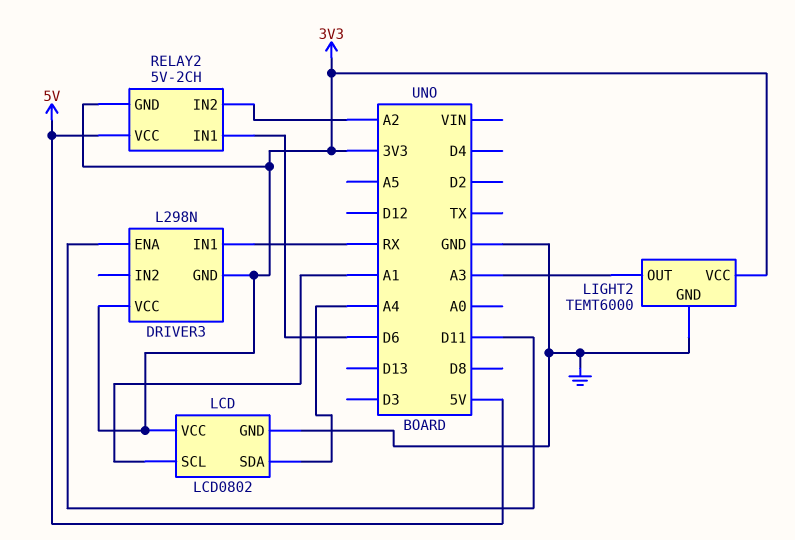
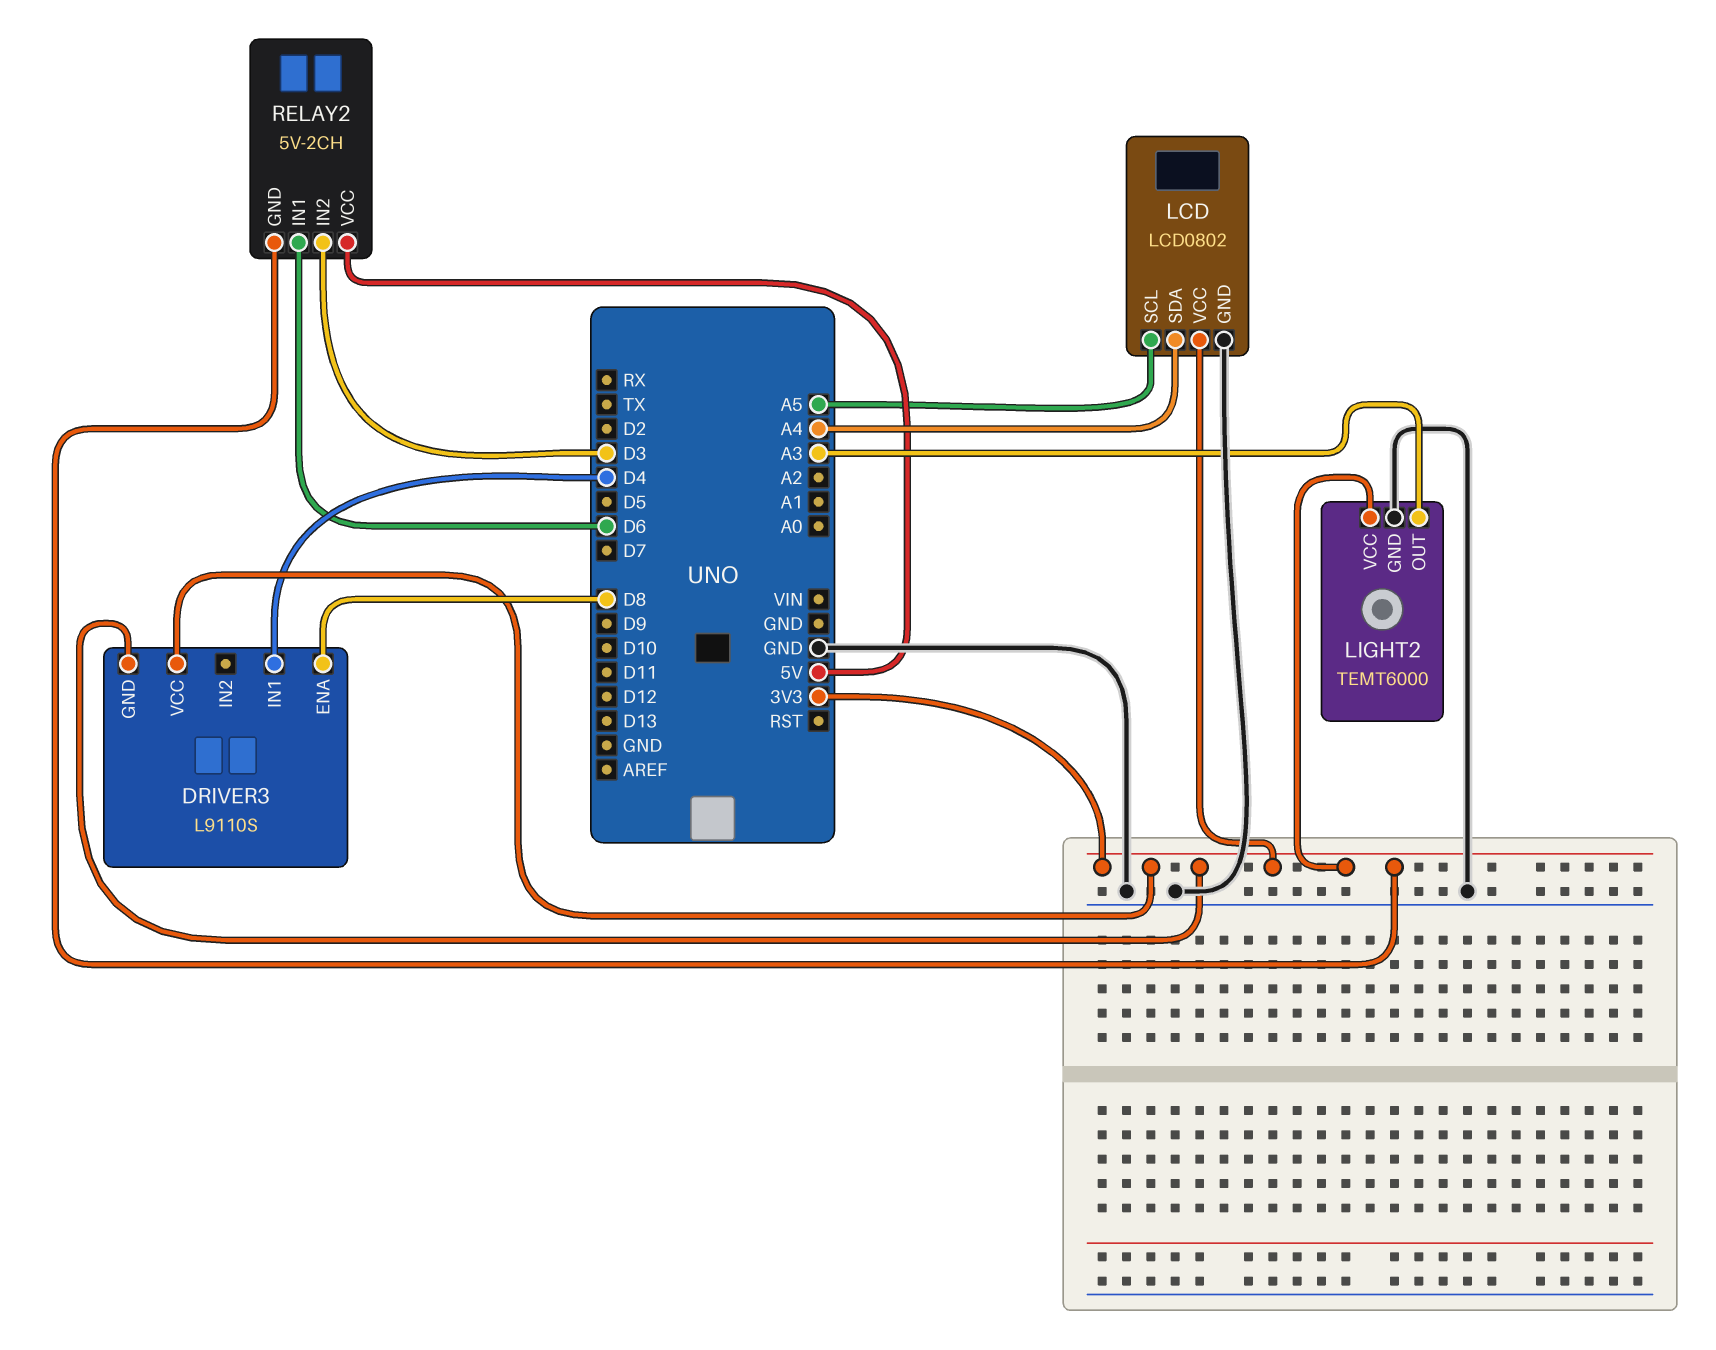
DRIVER3: L298N -> L9110S
DRIVER3 pin ENA: D11 -> D8
DRIVER3 pin IN1: RX -> D4
LCD pin SCL: A1 -> A5
RELAY2 pin IN2: A2 -> D3

